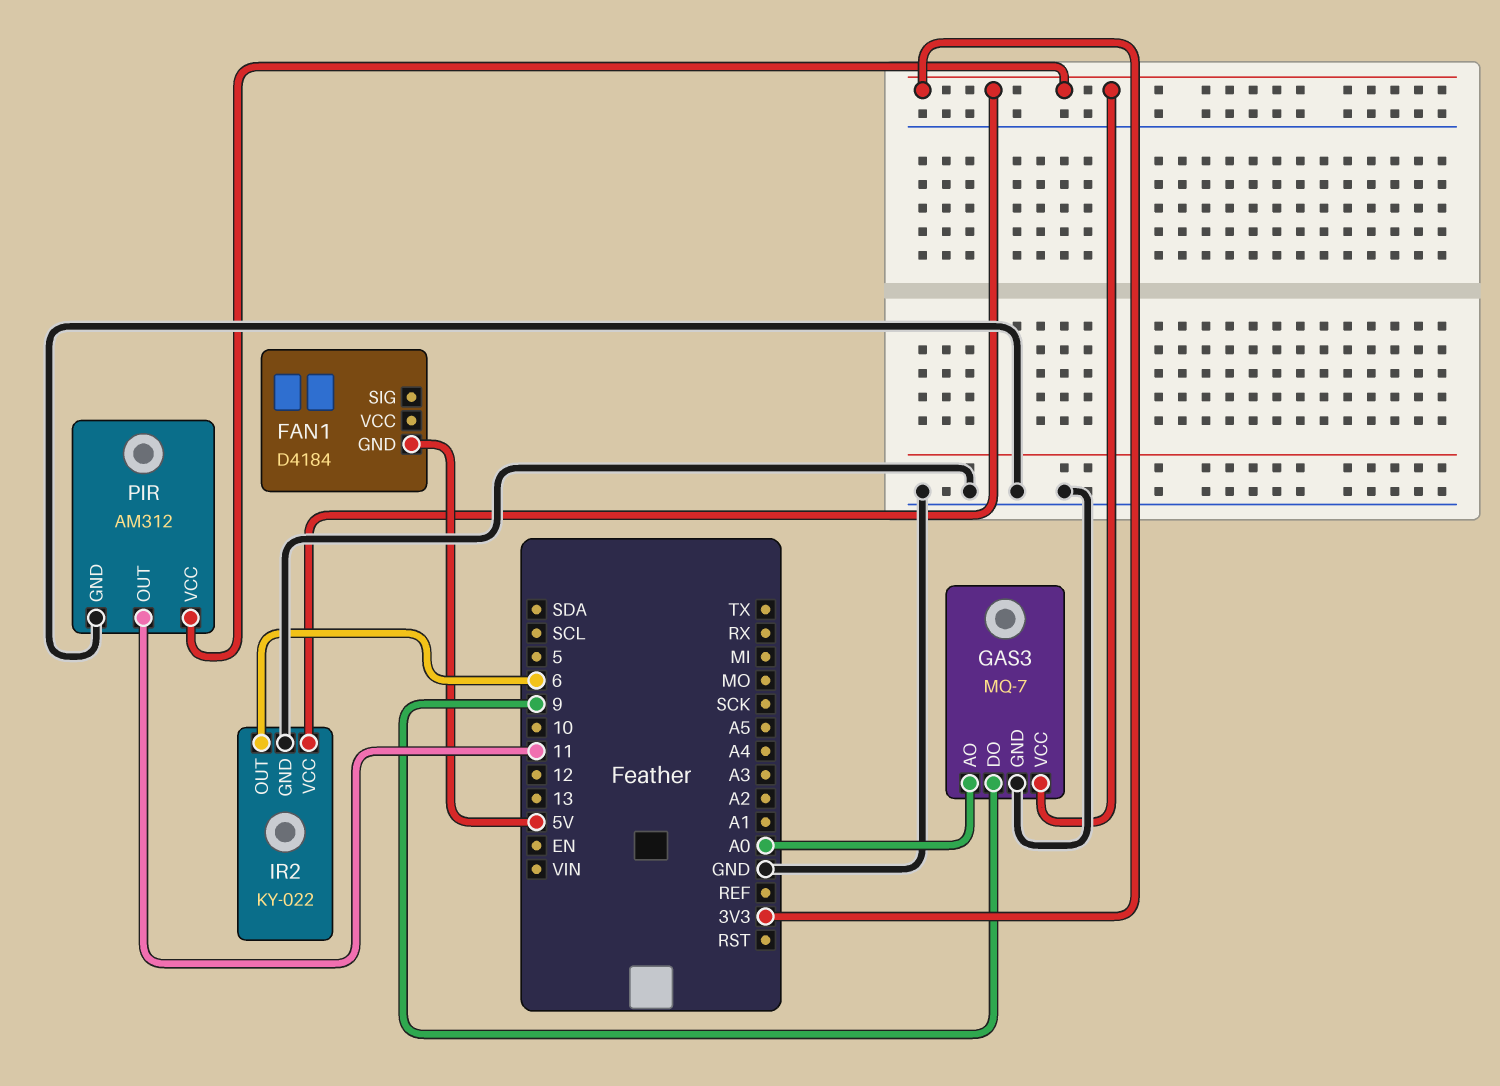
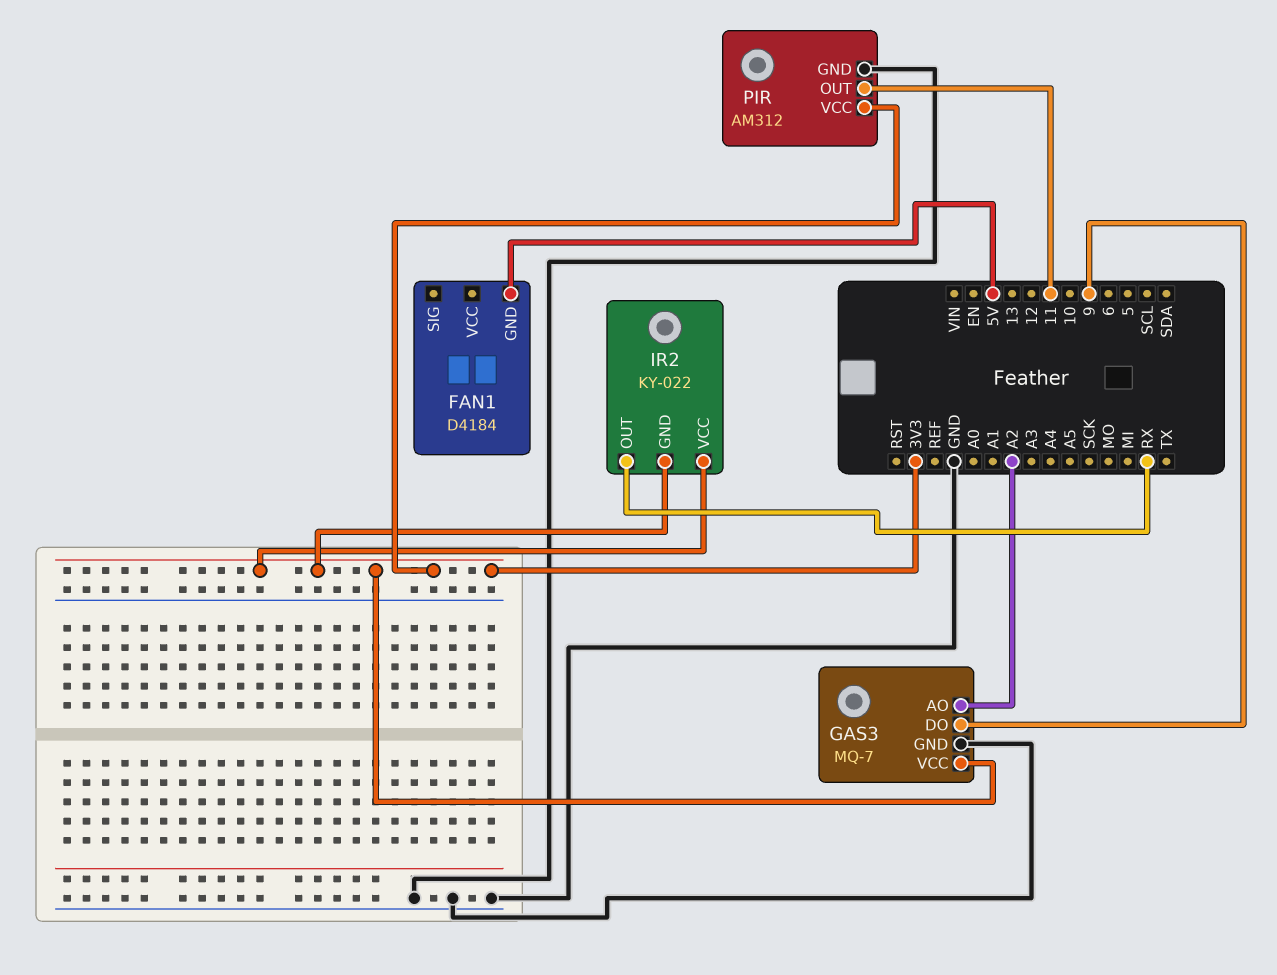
GAS3 pin AO: A0 -> A2
IR2 pin GND: GND -> 3V3
IR2 pin OUT: 6 -> RX

